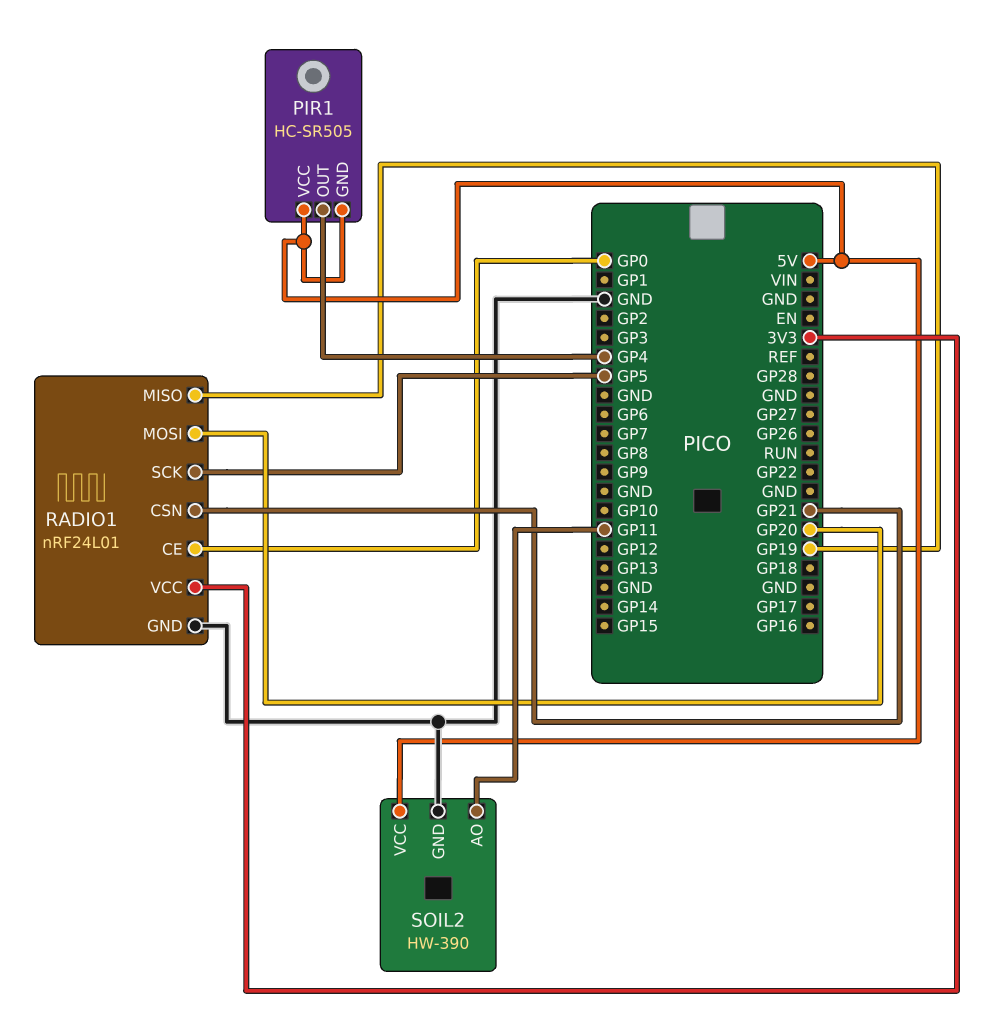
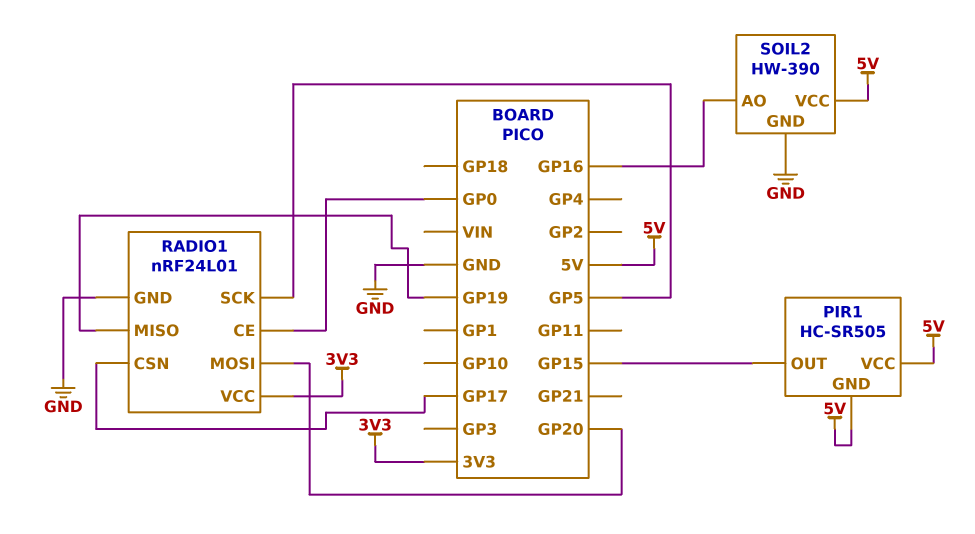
PIR1 pin OUT: GP4 -> GP15
RADIO1 pin CSN: GP21 -> GP17
SOIL2 pin AO: GP11 -> GP16

